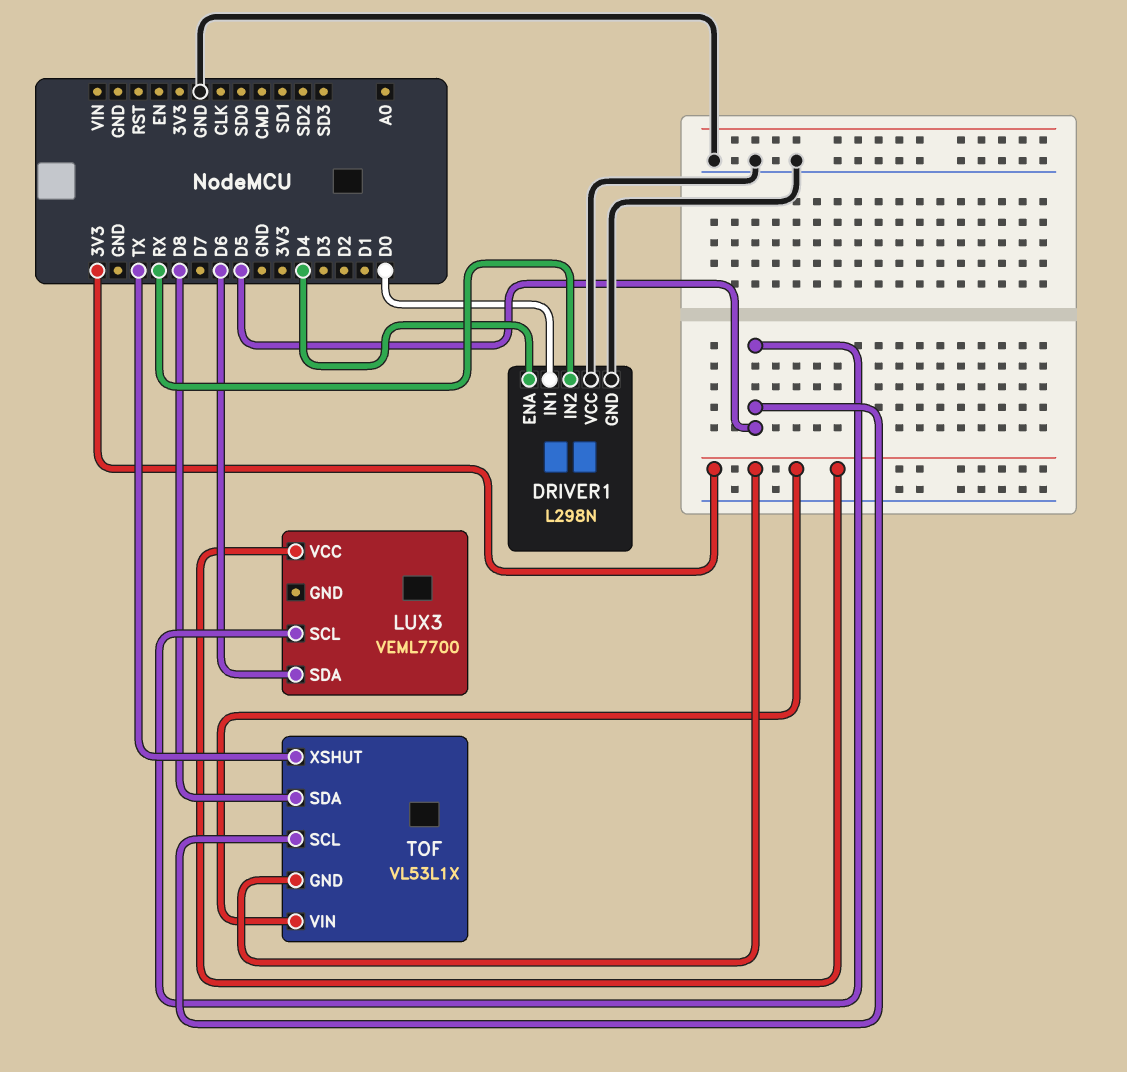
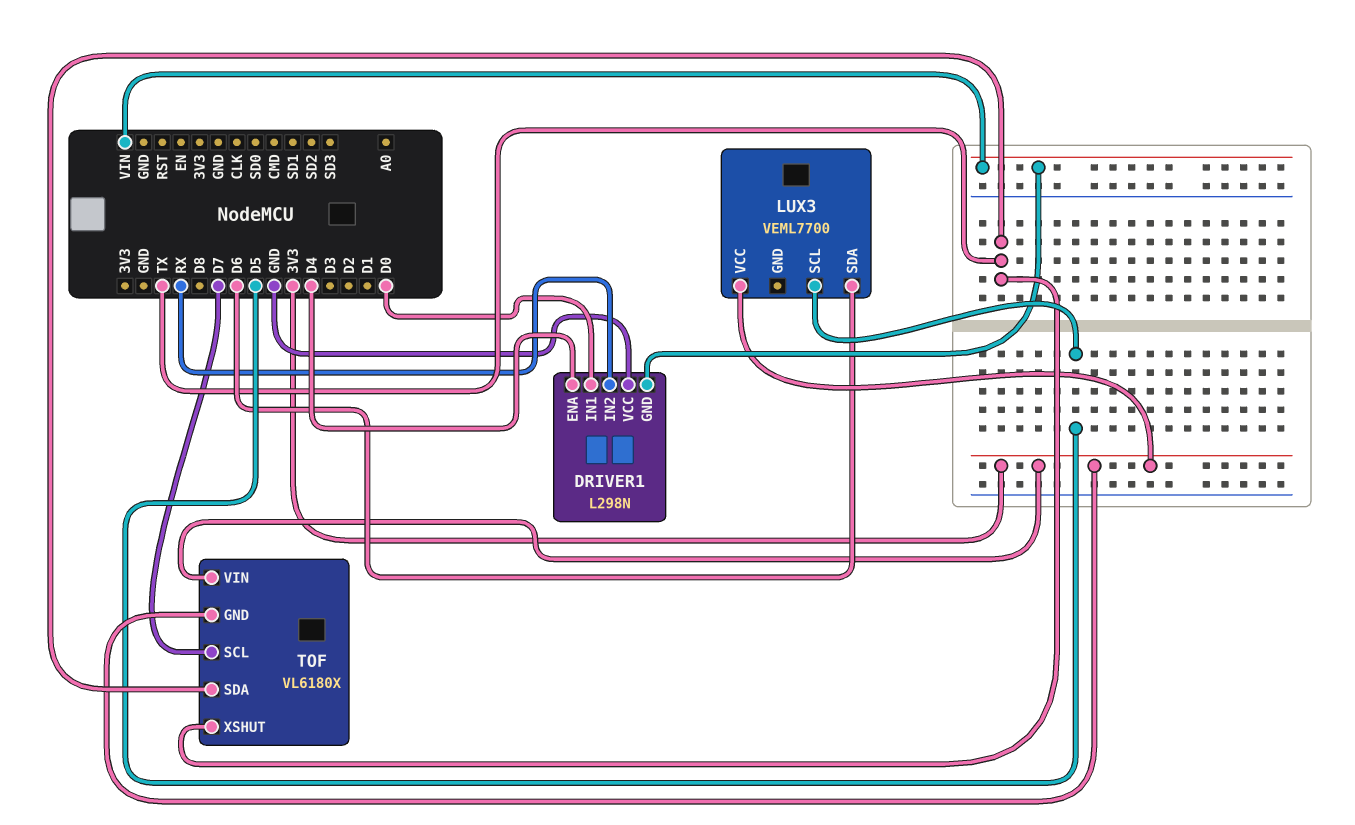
DRIVER1 pin GND: GND -> VIN
TOF: VL53L1X -> VL6180X
TOF pin SCL: D5 -> D7
TOF pin SDA: D8 -> TX

